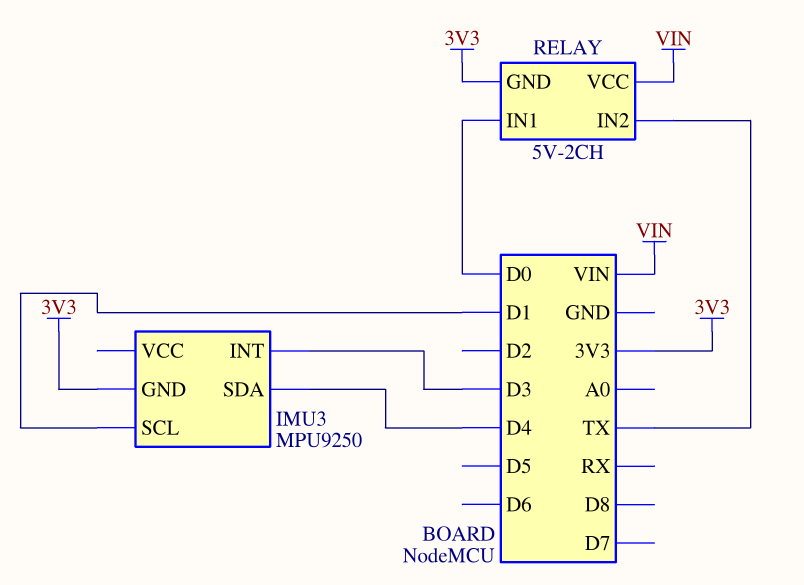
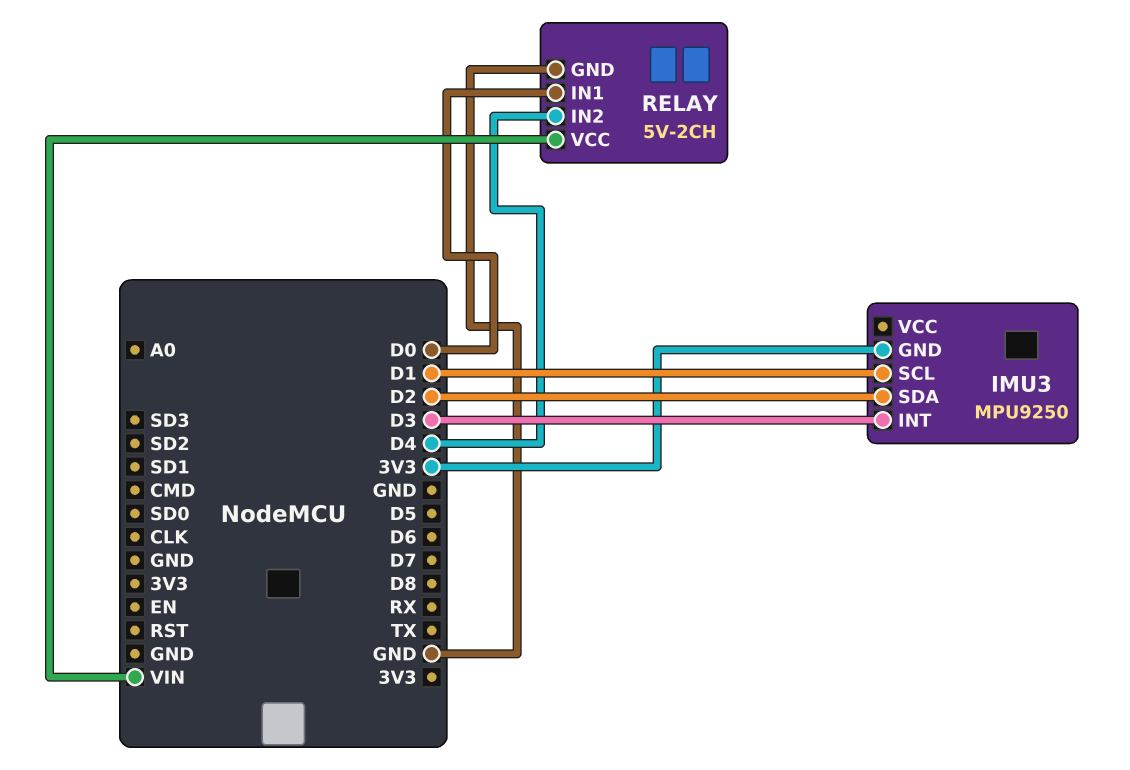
IMU3 pin SDA: D4 -> D2
RELAY pin GND: 3V3 -> GND
RELAY pin IN2: TX -> D4

